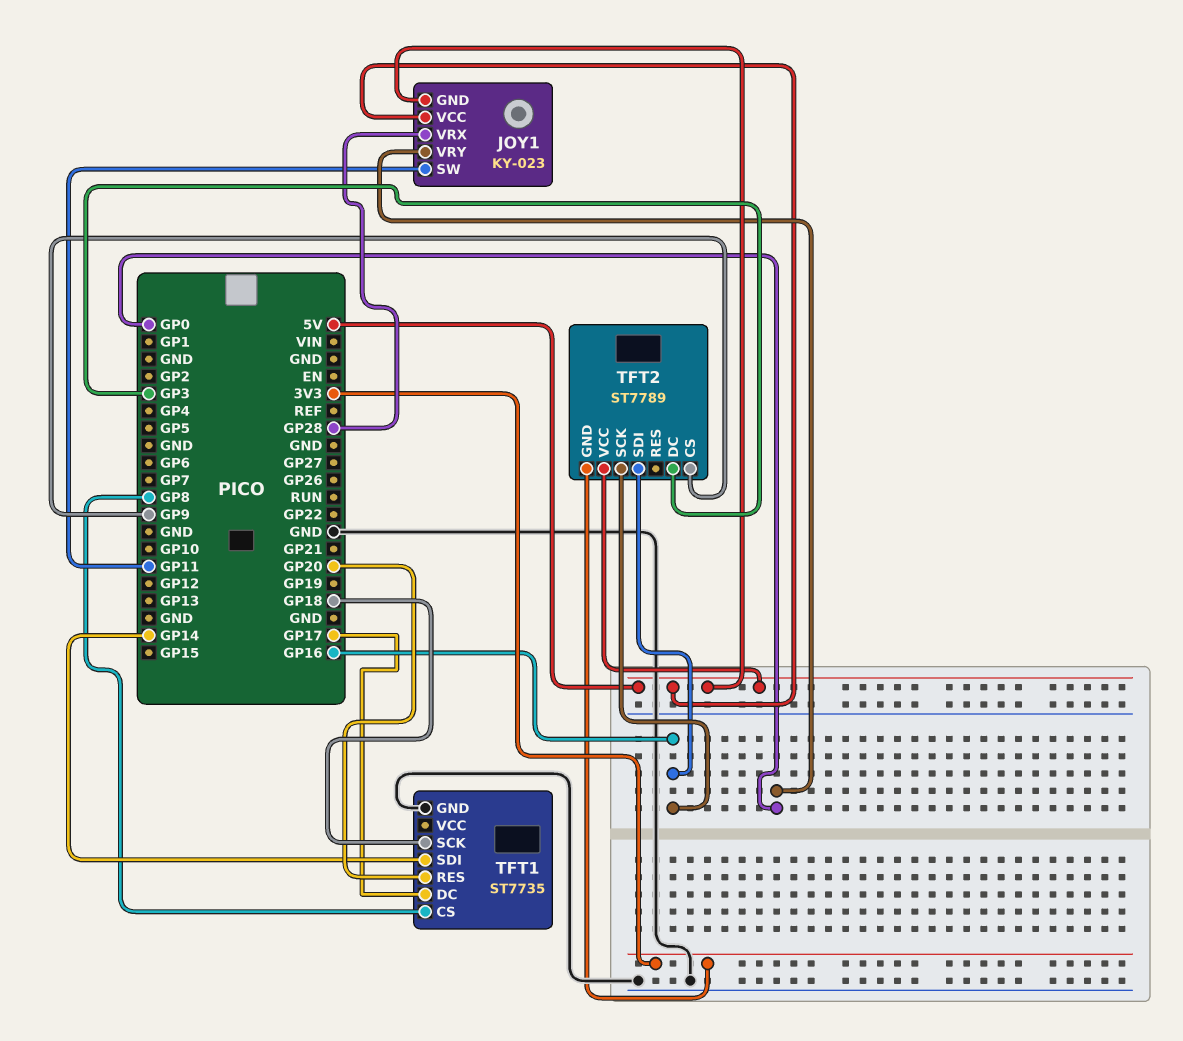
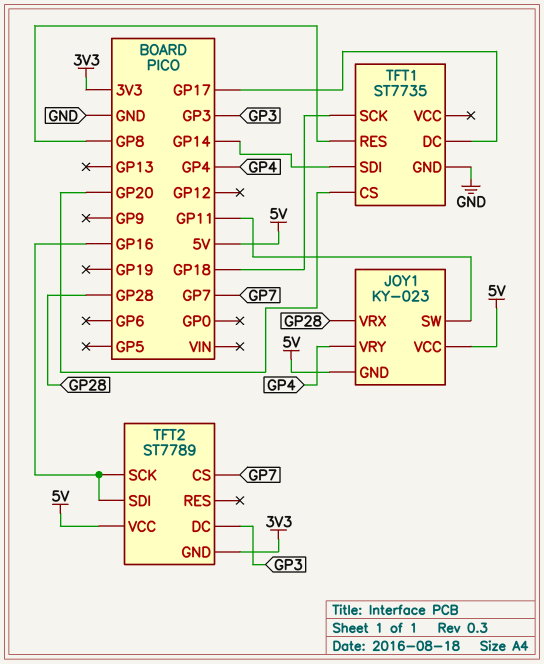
JOY1 pin VRY: GP0 -> GP4
TFT1 pin CS: GP8 -> GP20
TFT1 pin RES: GP20 -> GP8
TFT2 pin CS: GP9 -> GP7

